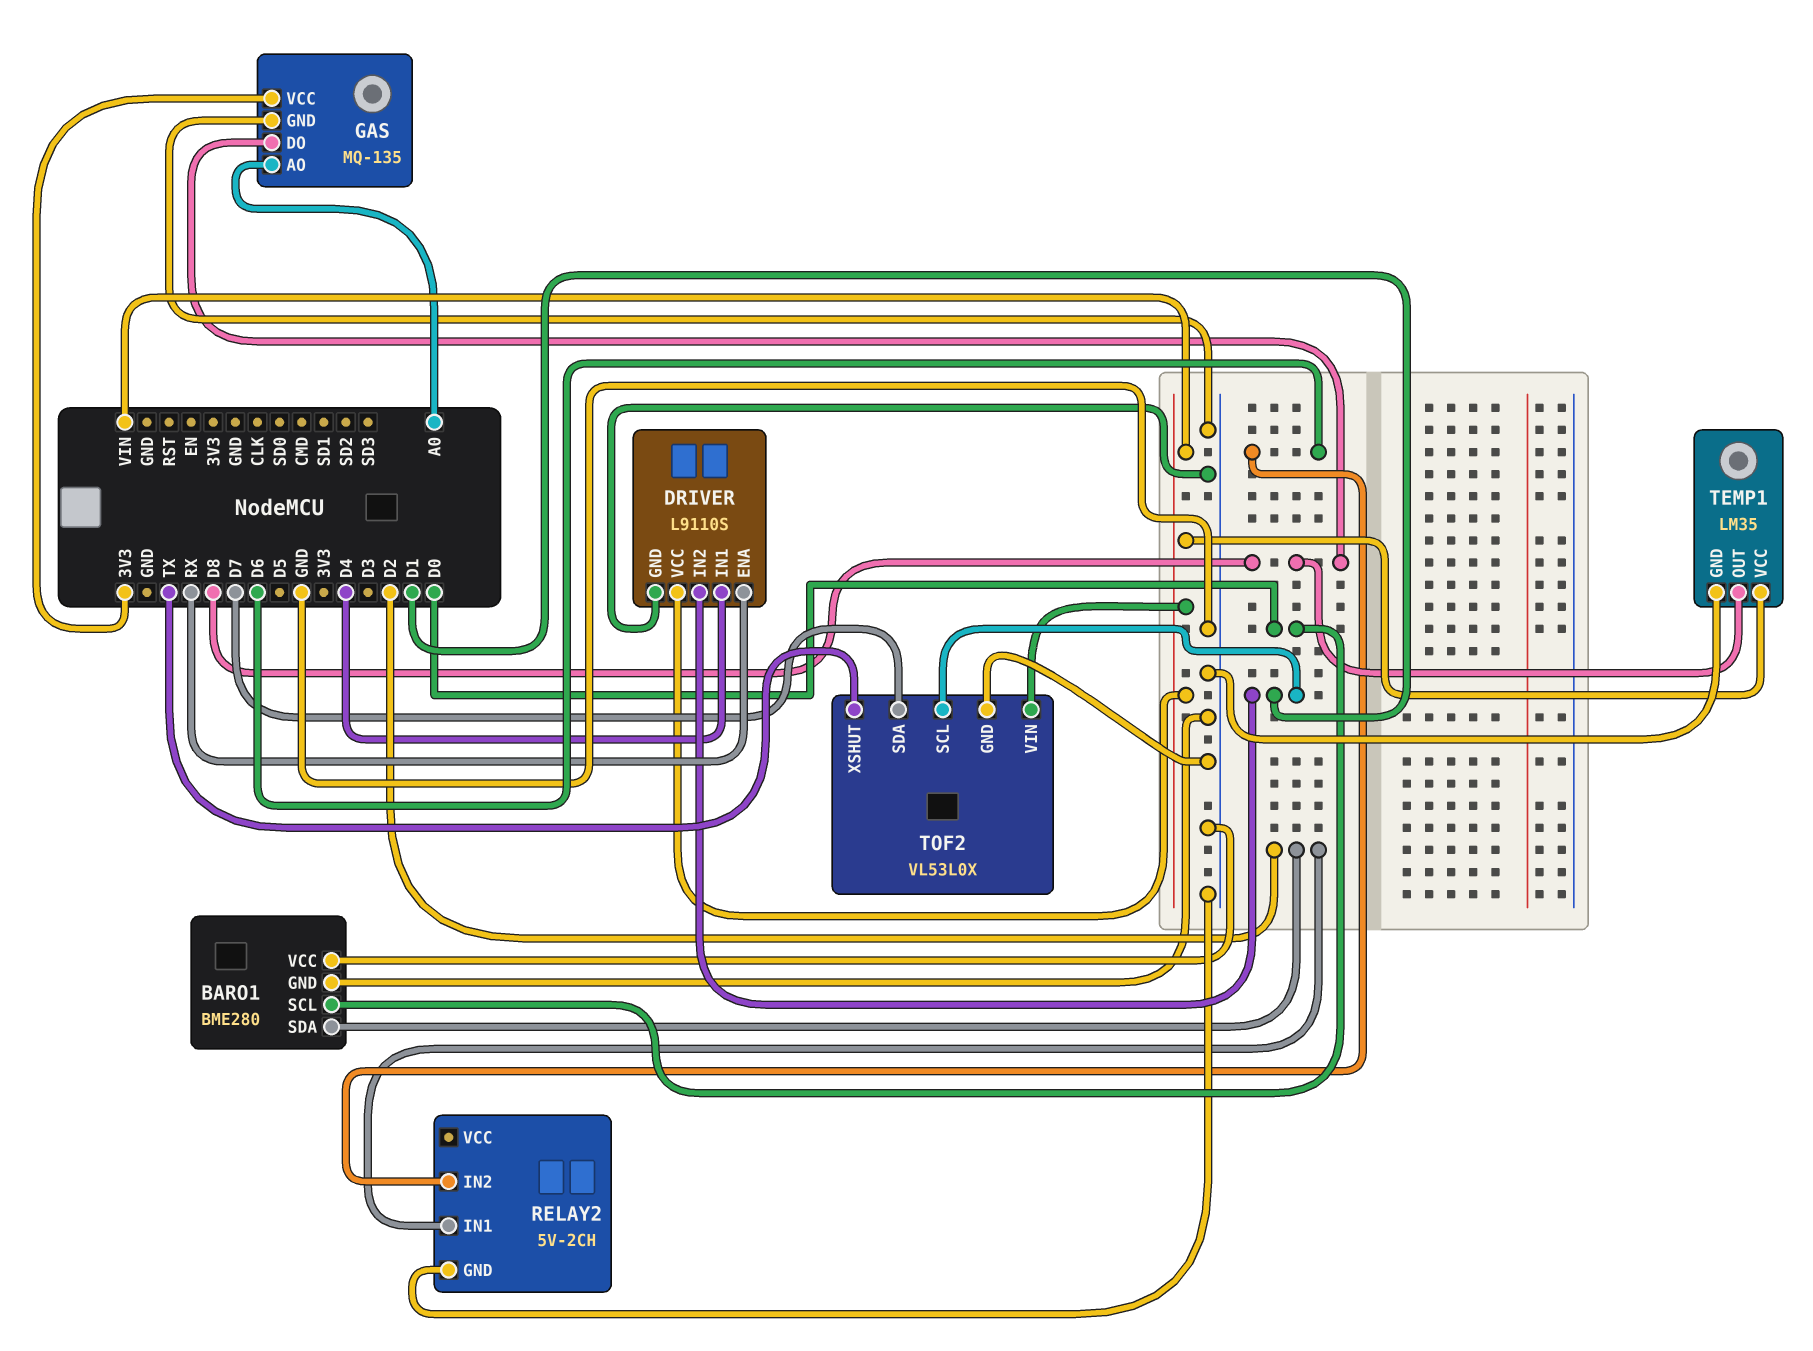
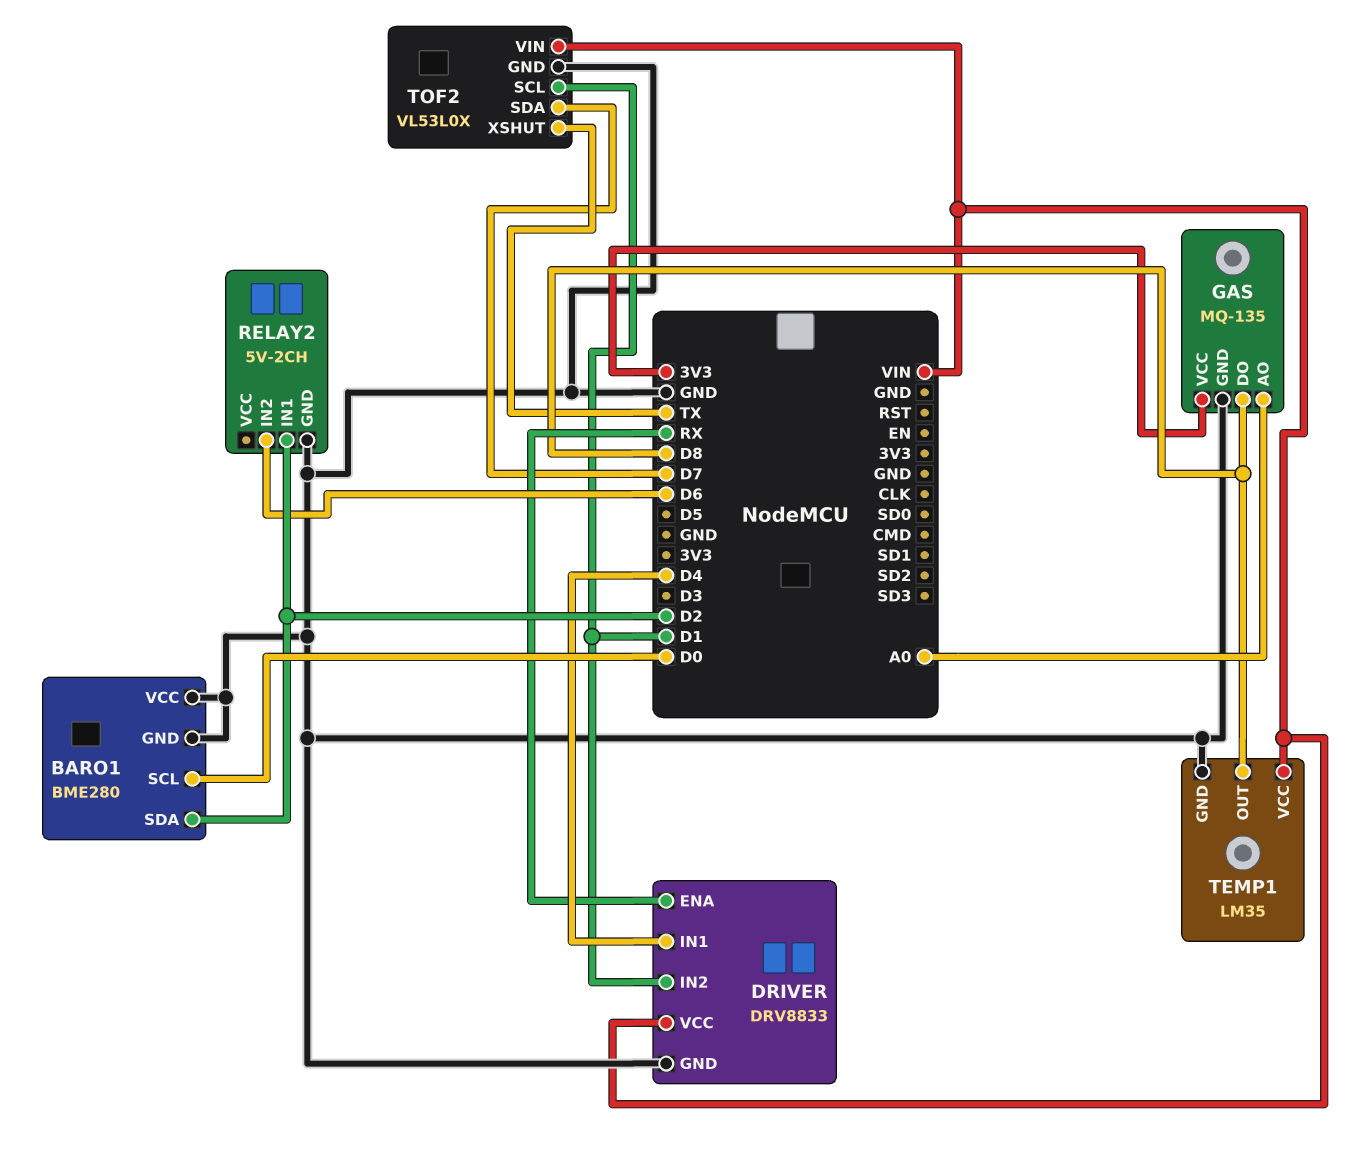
DRIVER: L9110S -> DRV8833

